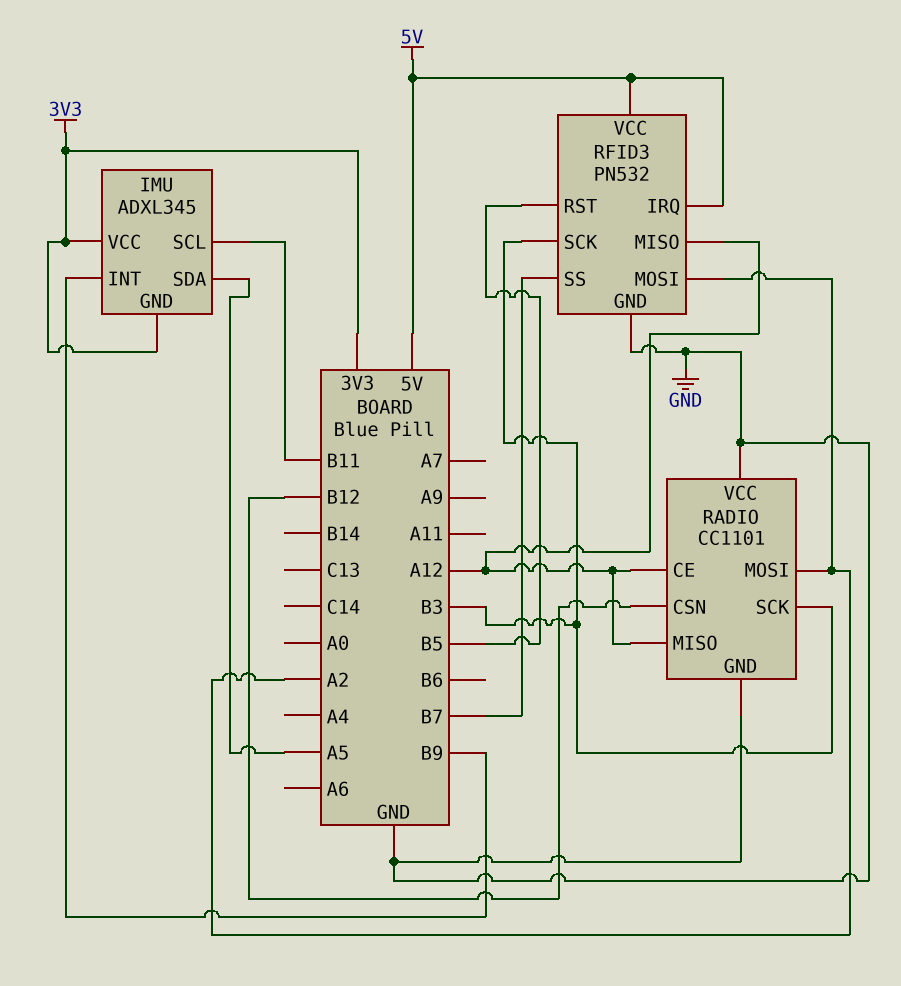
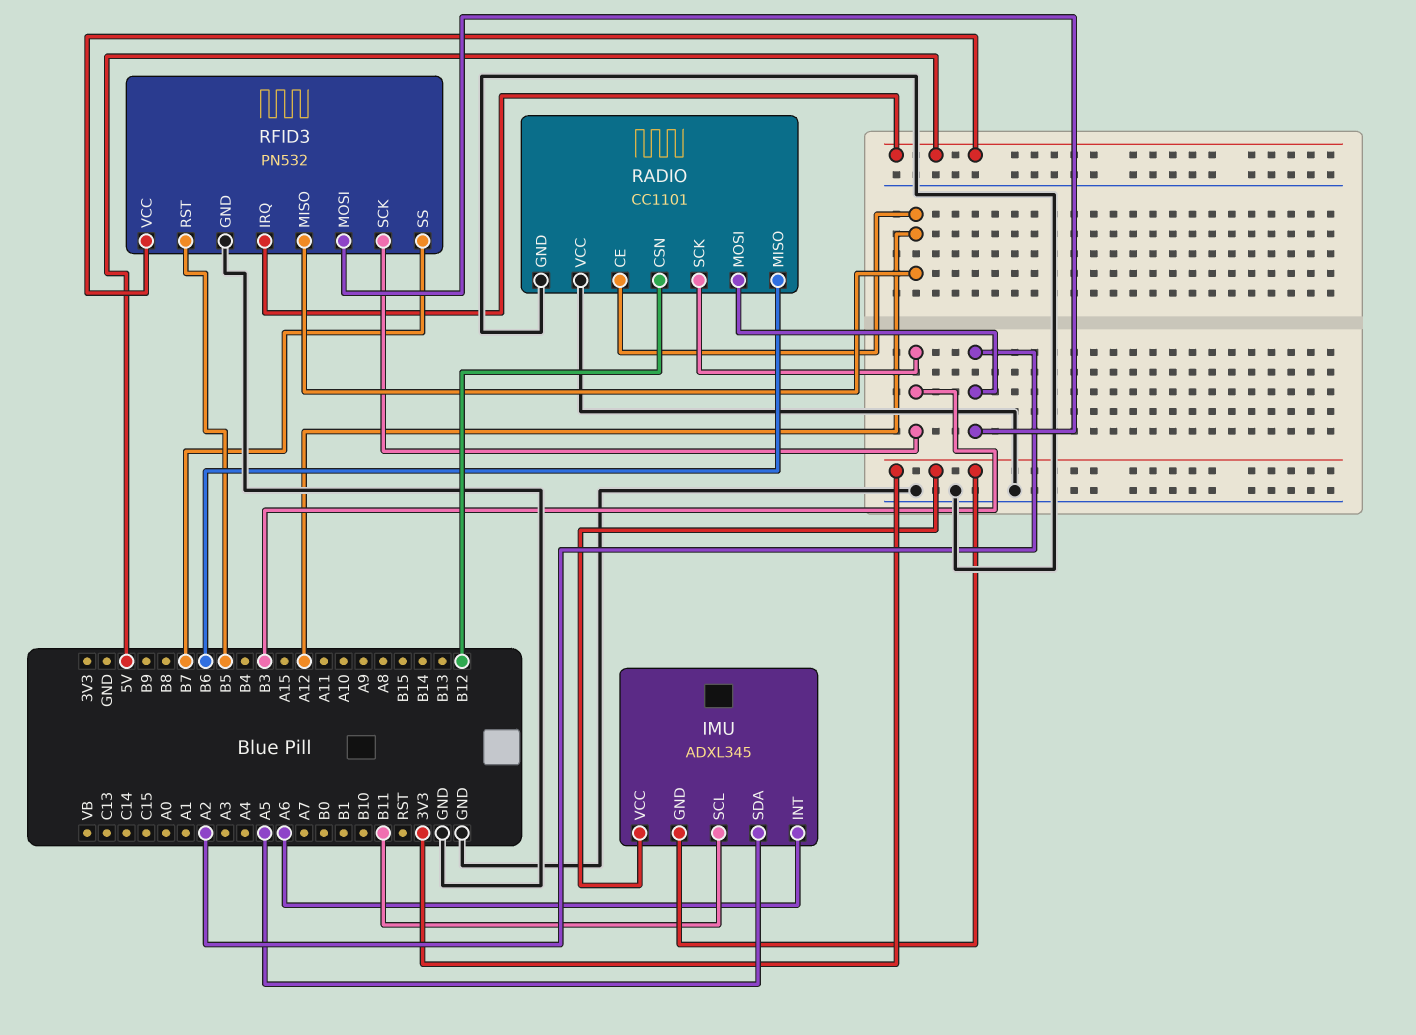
IMU pin INT: B9 -> A6
RADIO pin MISO: A12 -> B6

